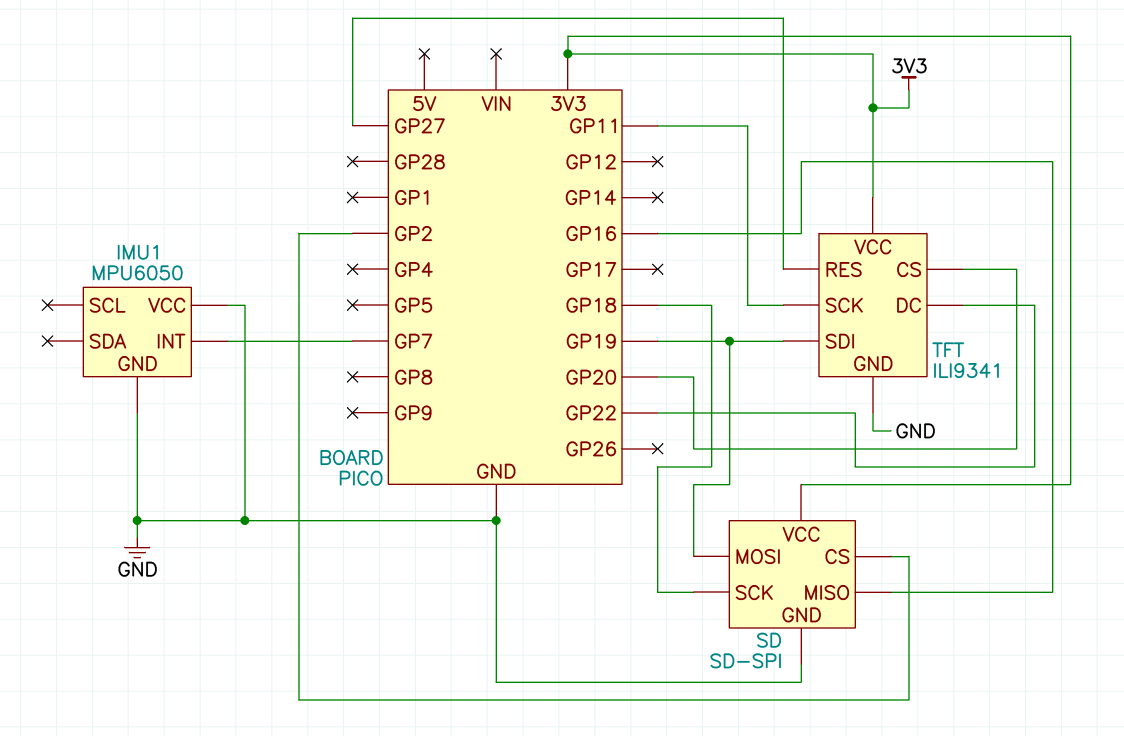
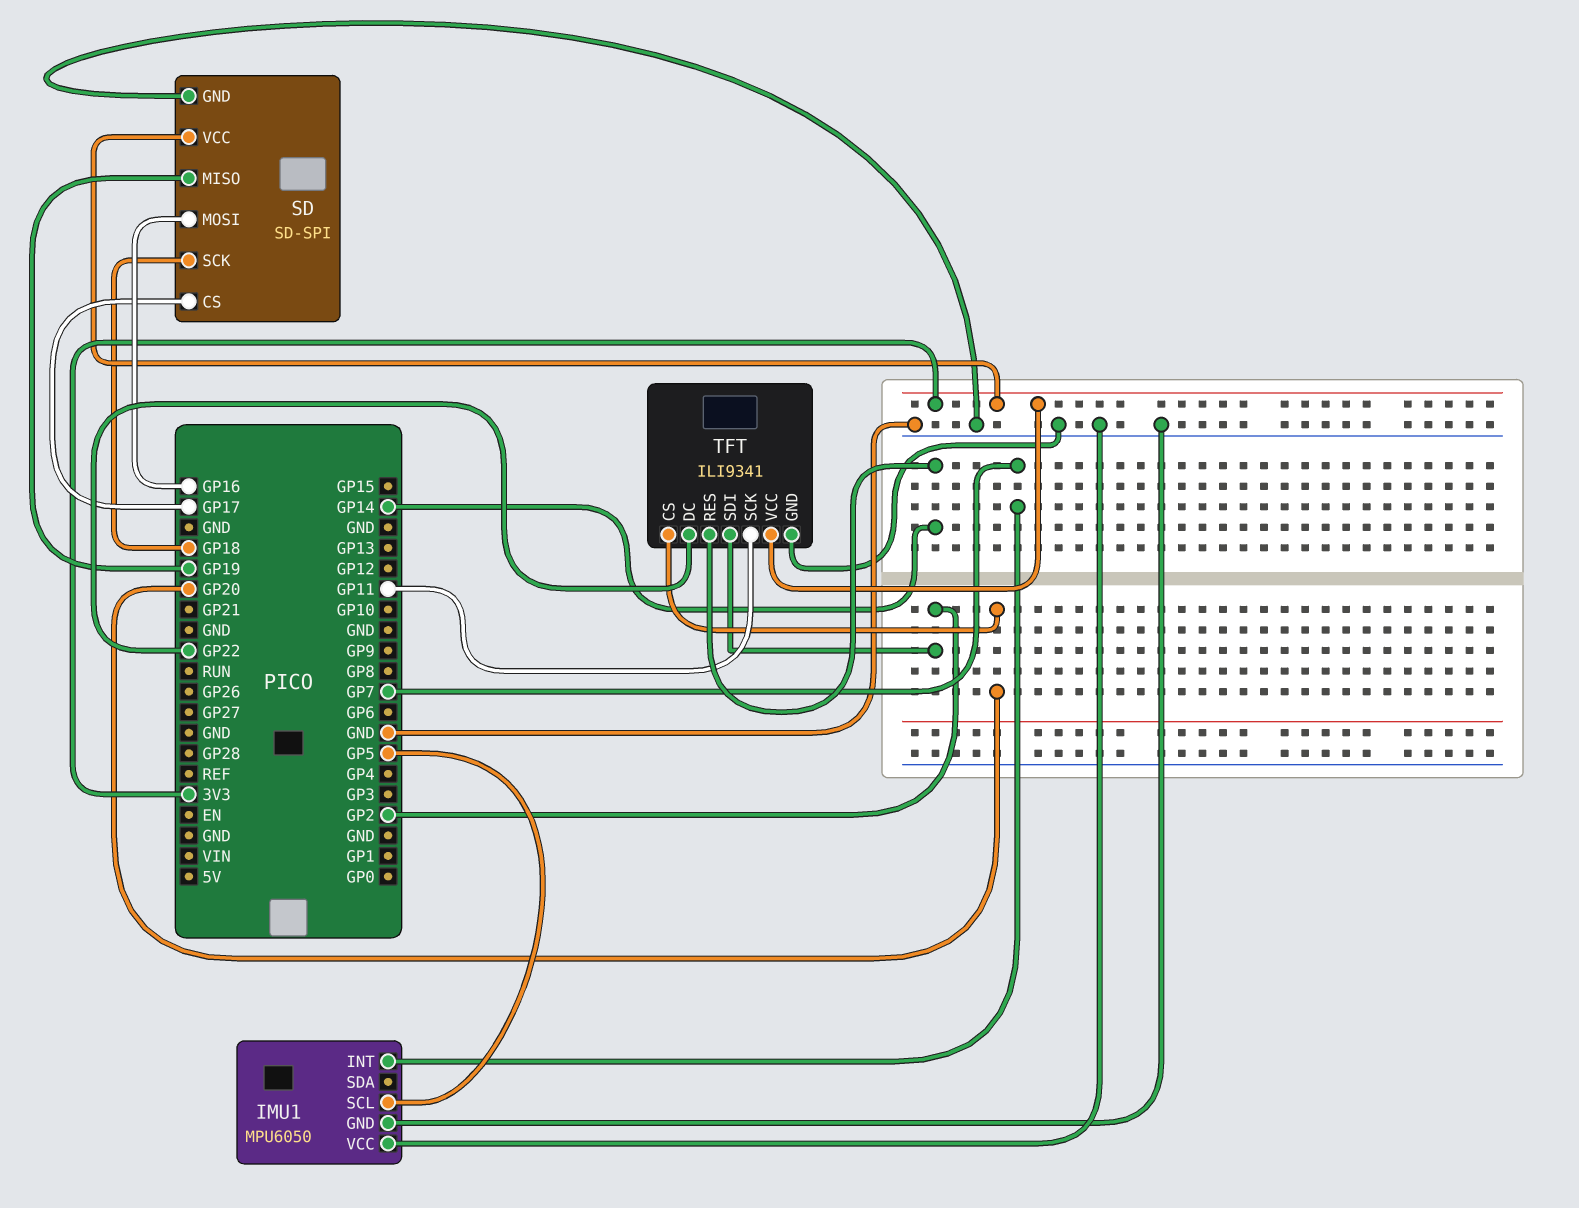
IMU1 pin SCL: none -> GP5
SD pin CS: GP2 -> GP17
SD pin MISO: GP16 -> GP19
SD pin MOSI: GP19 -> GP16
TFT pin RES: GP27 -> GP14
TFT pin SDI: GP19 -> GP2

